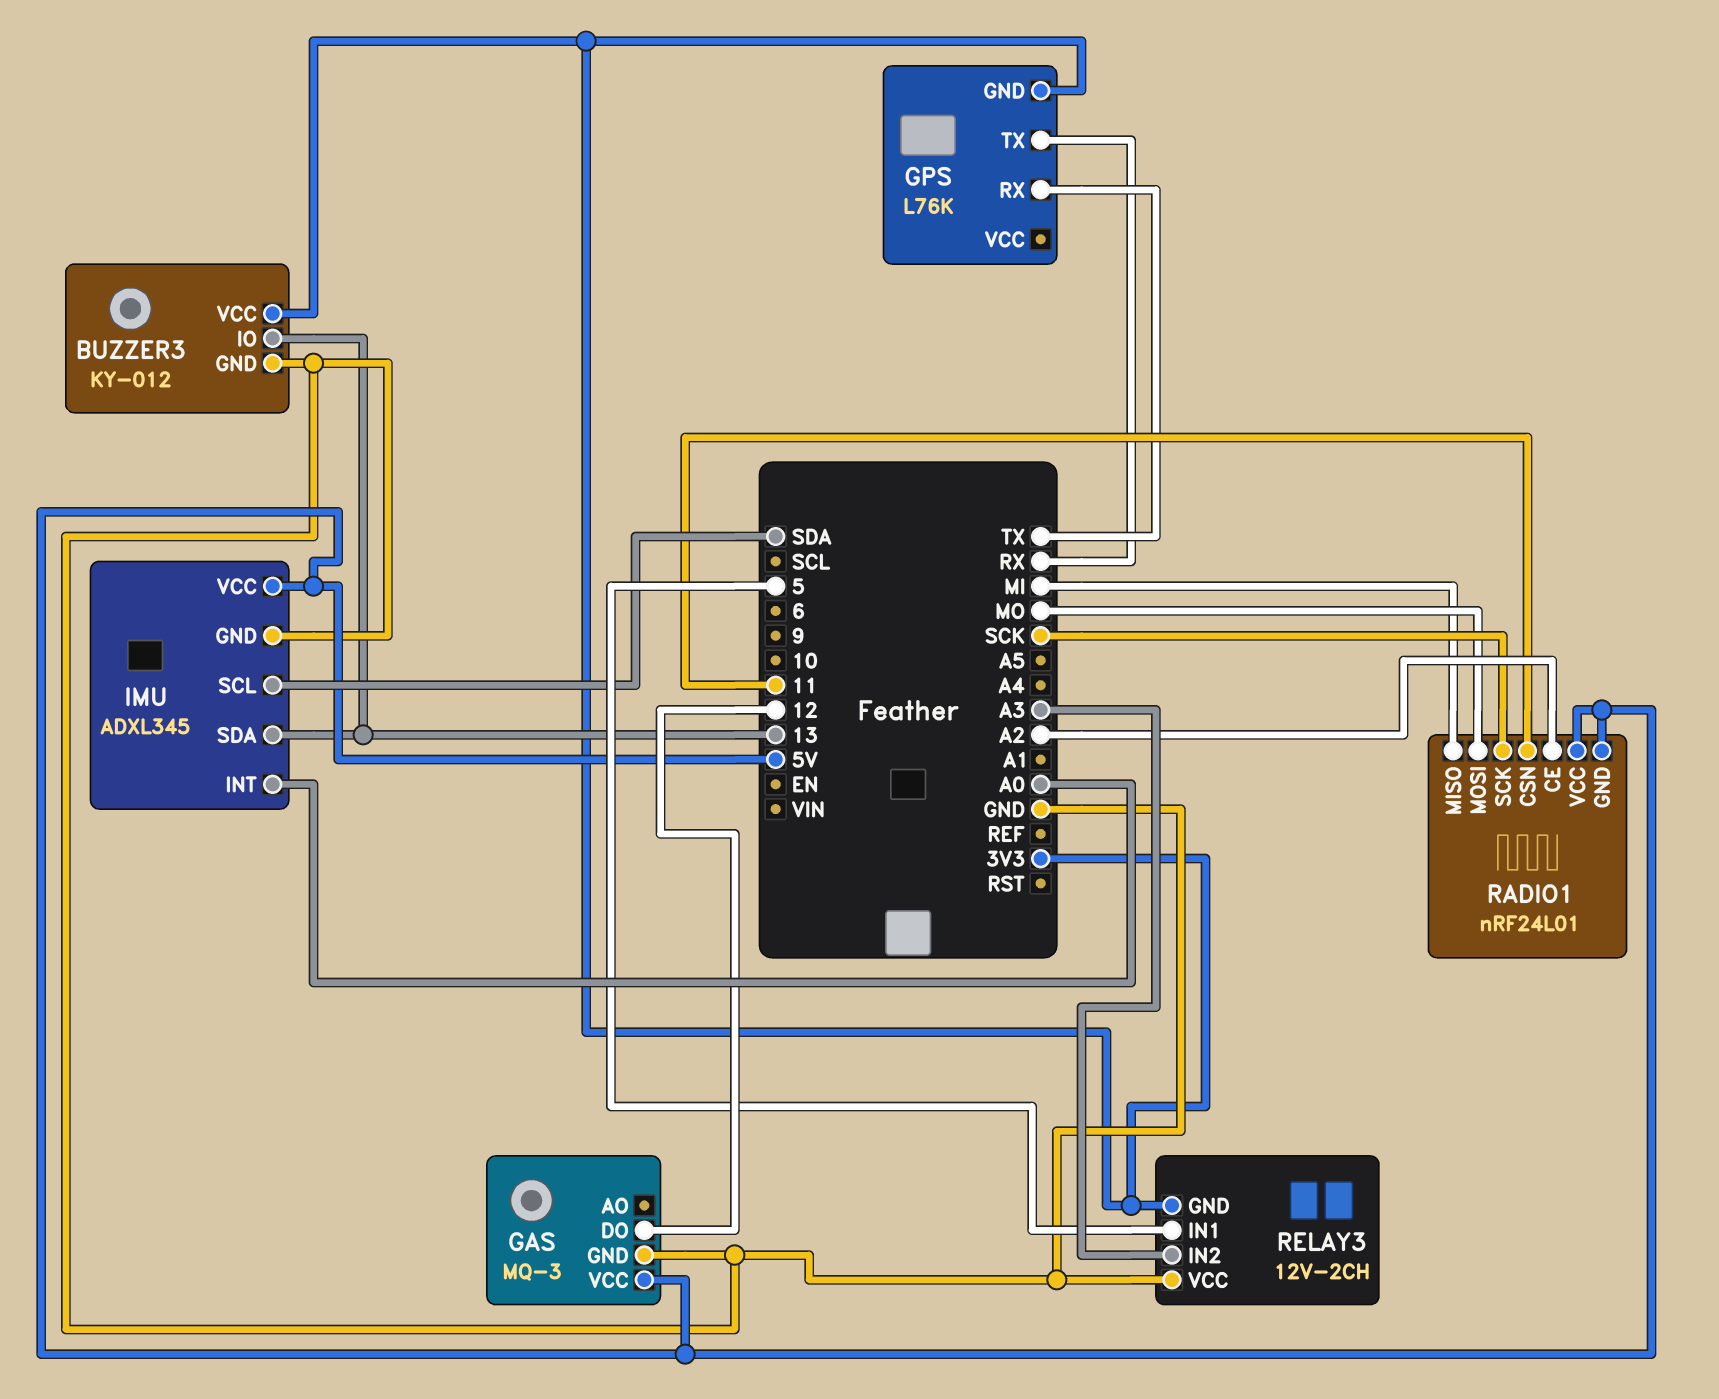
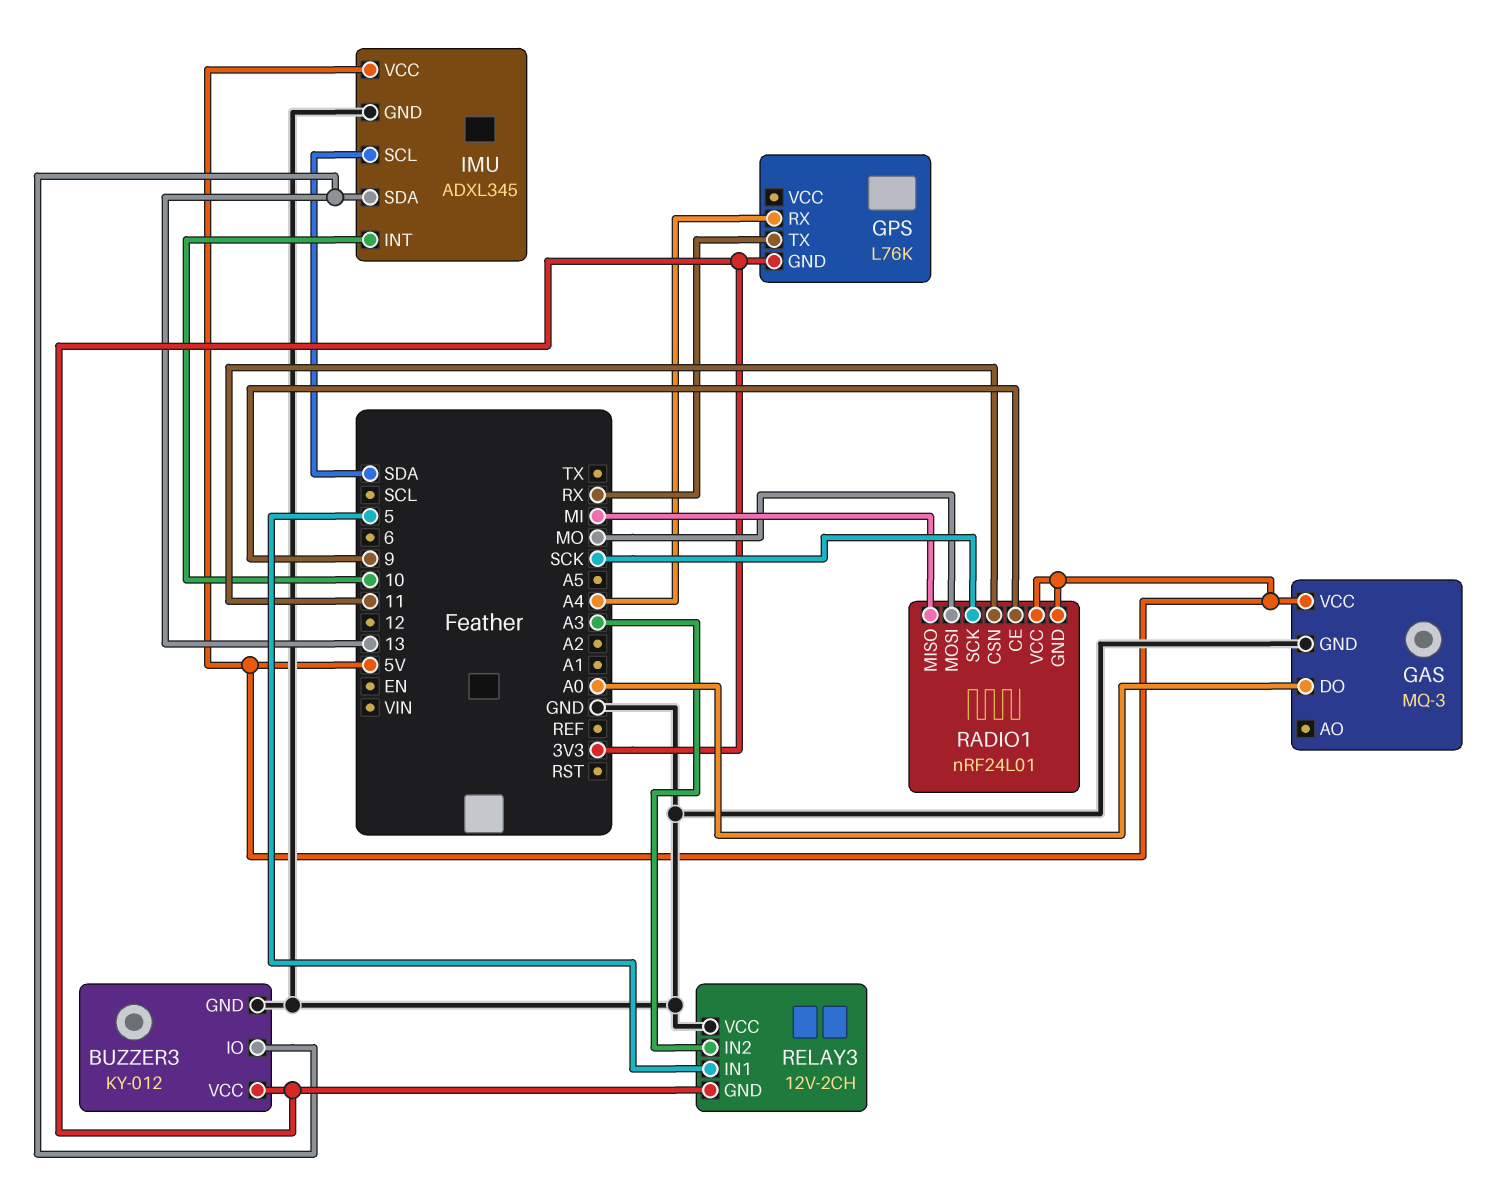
GAS pin DO: 12 -> A0
GPS pin RX: TX -> A4
IMU pin INT: A0 -> 10
RADIO1 pin CE: A2 -> 9

